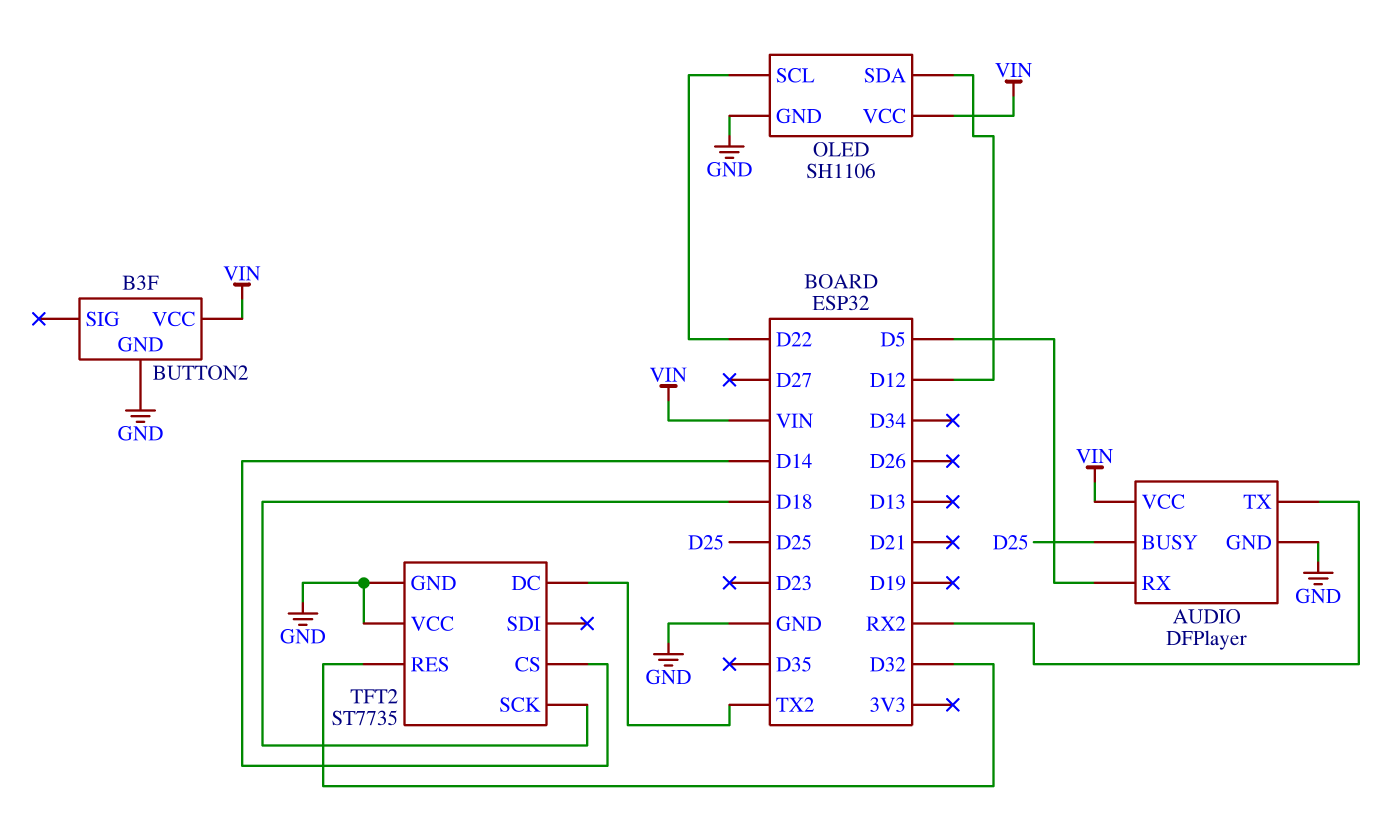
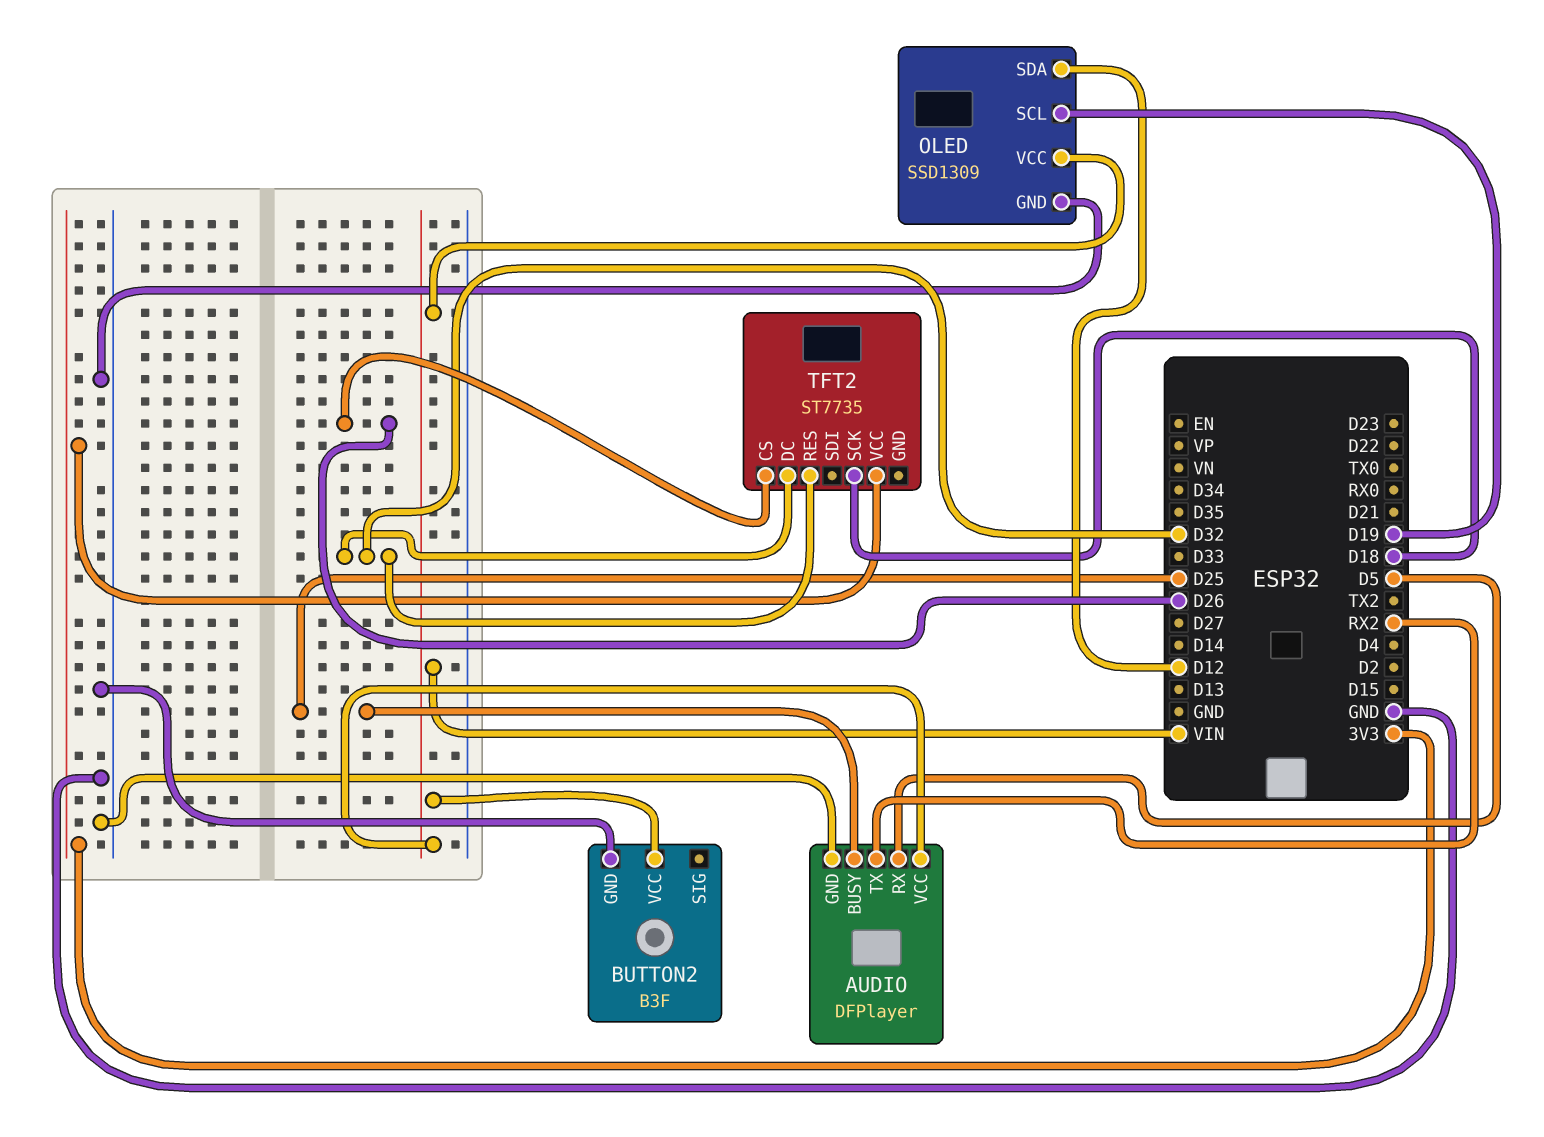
OLED: SH1106 -> SSD1309
OLED pin SCL: D22 -> D19
TFT2 pin CS: D14 -> D26
TFT2 pin DC: TX2 -> D32
TFT2 pin GND: GND -> none
TFT2 pin VCC: GND -> 3V3

